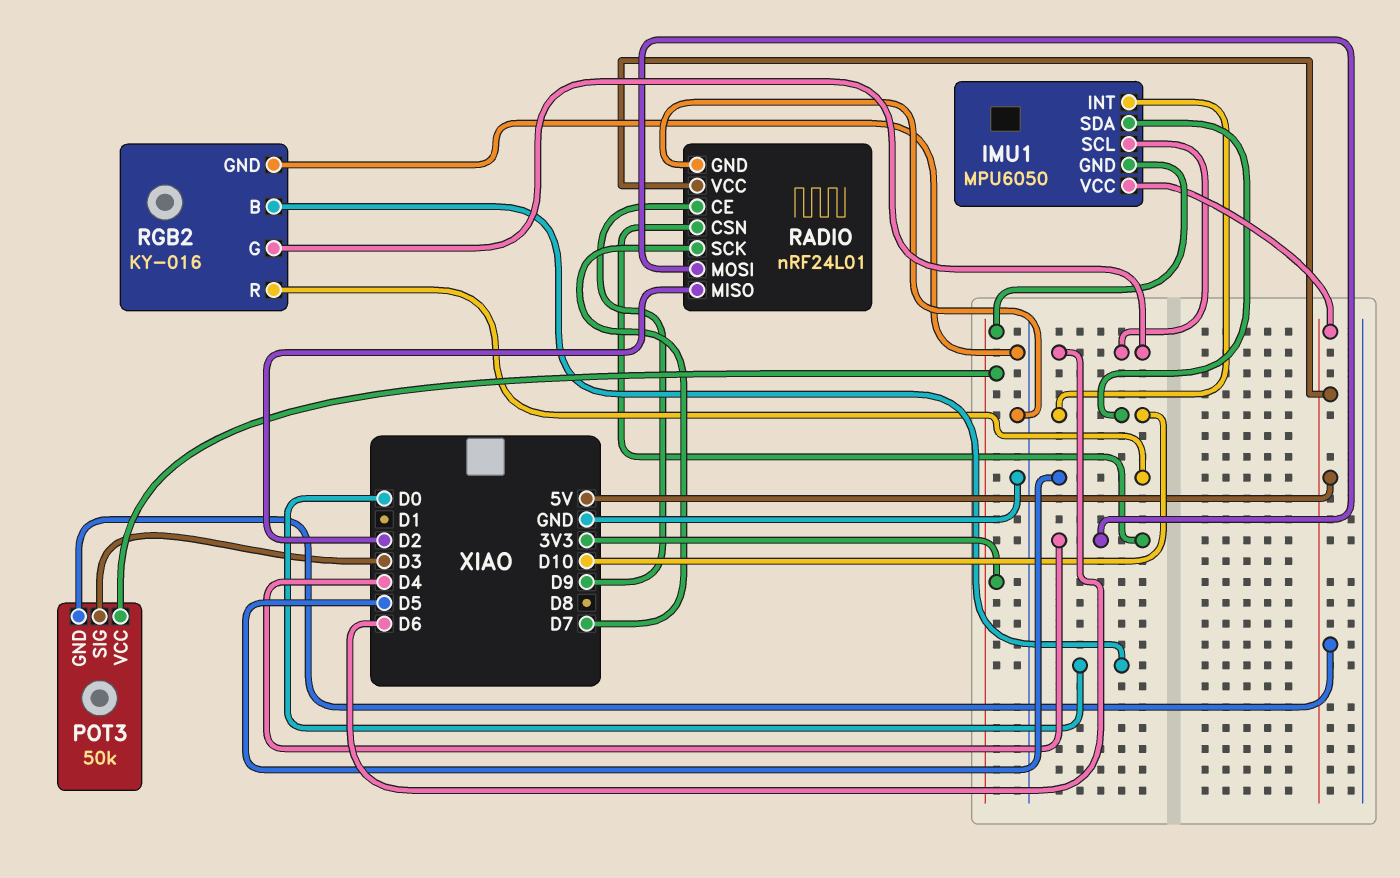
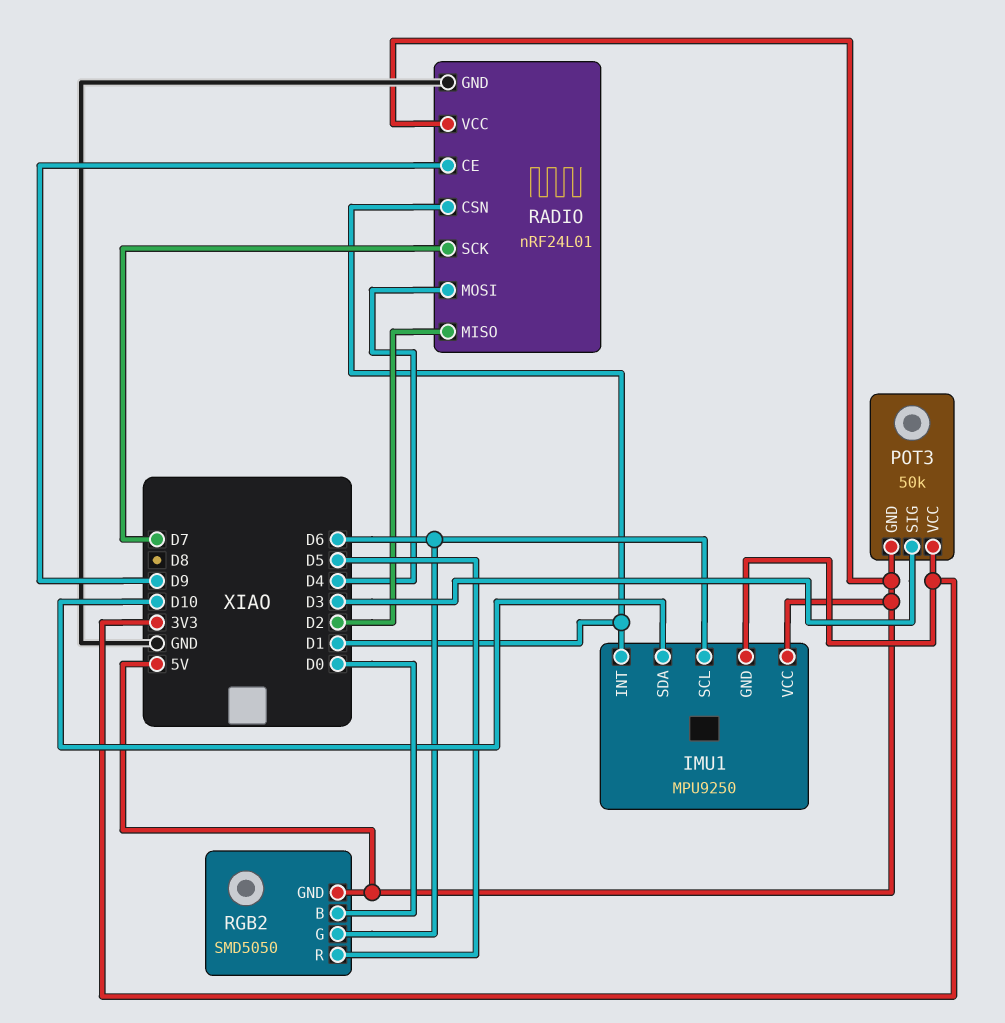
IMU1: MPU6050 -> MPU9250
IMU1 pin INT: D10 -> D1
RADIO pin CSN: D4 -> D1
RGB2: KY-016 -> SMD5050
RGB2 pin GND: GND -> 5V

